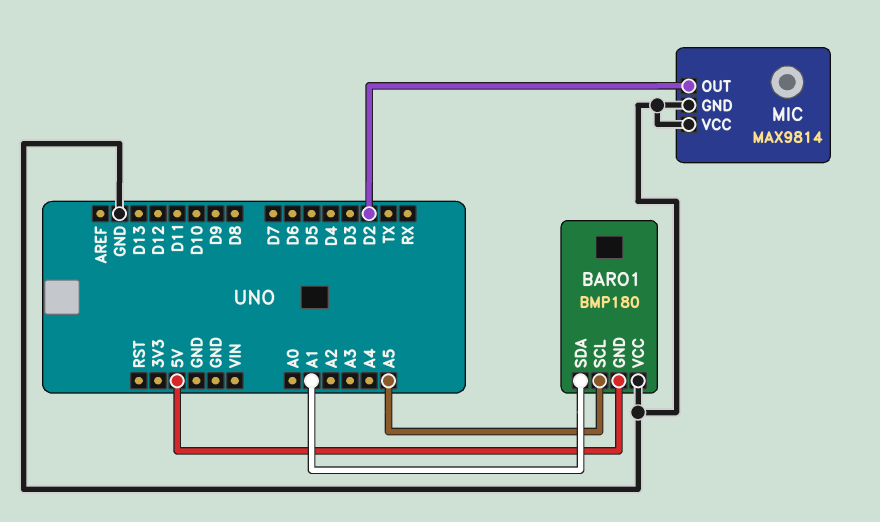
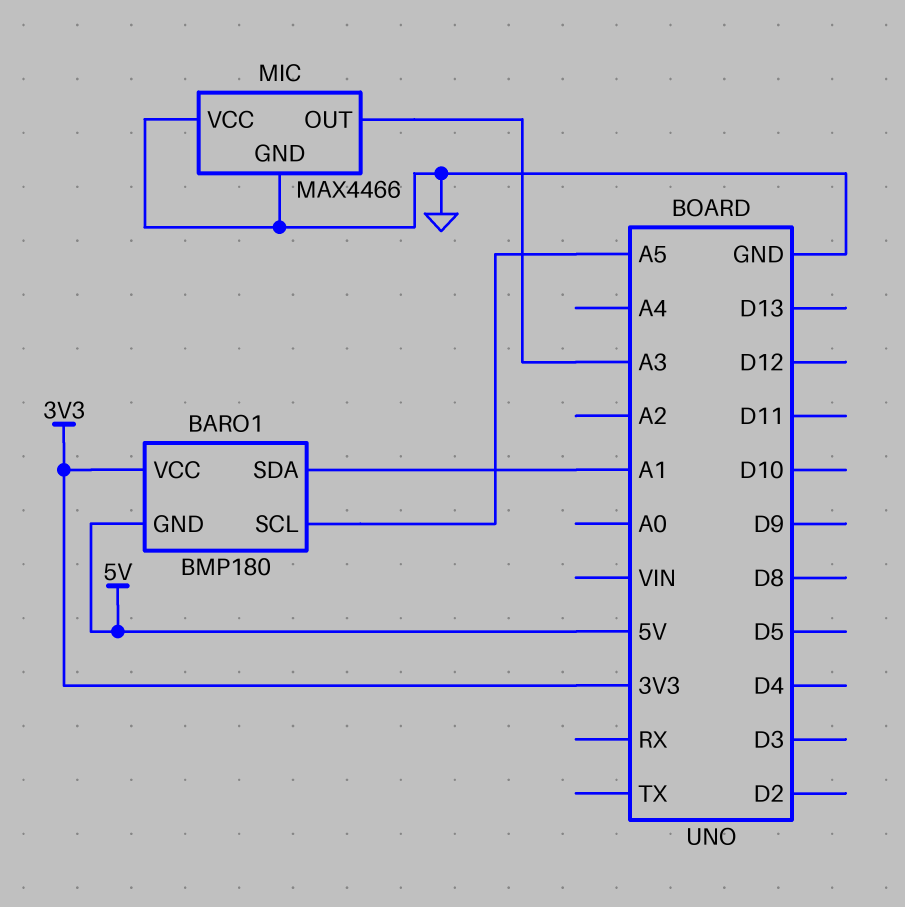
BARO1 pin VCC: GND -> 3V3
MIC: MAX9814 -> MAX4466
MIC pin OUT: D2 -> A3

